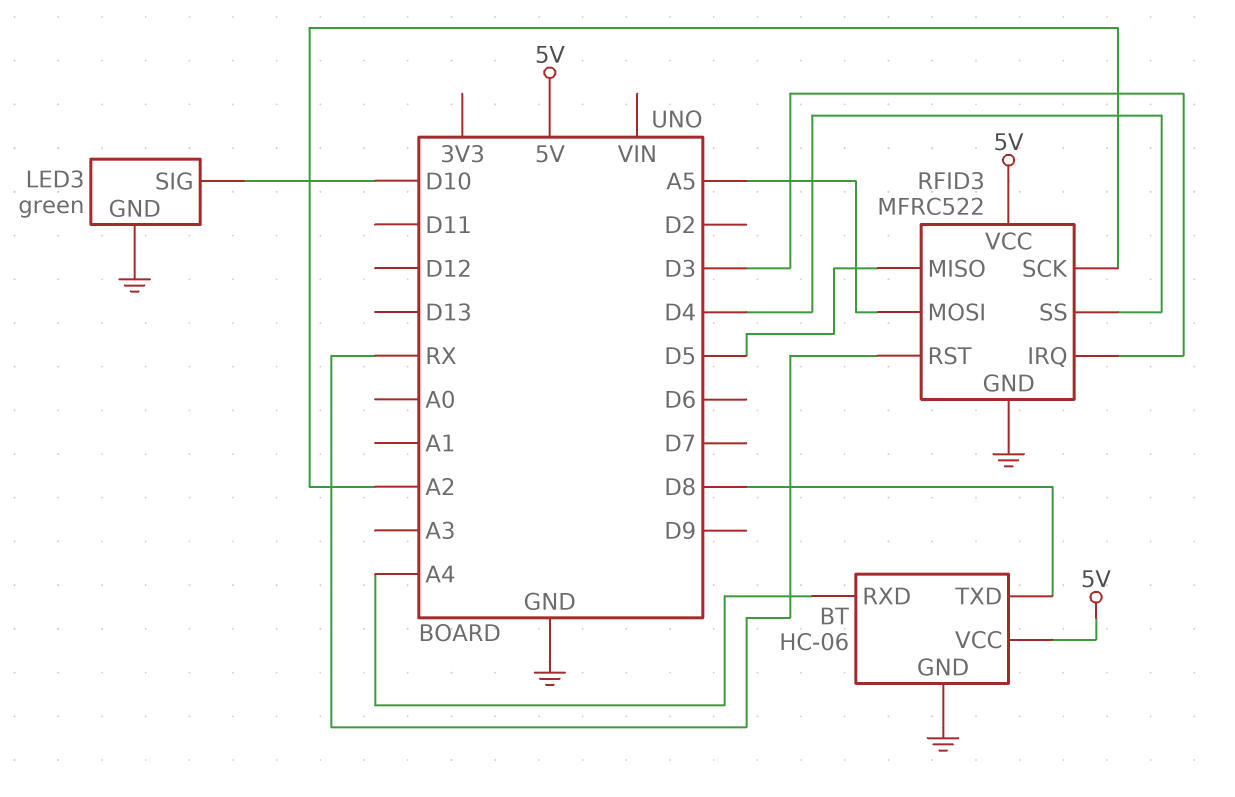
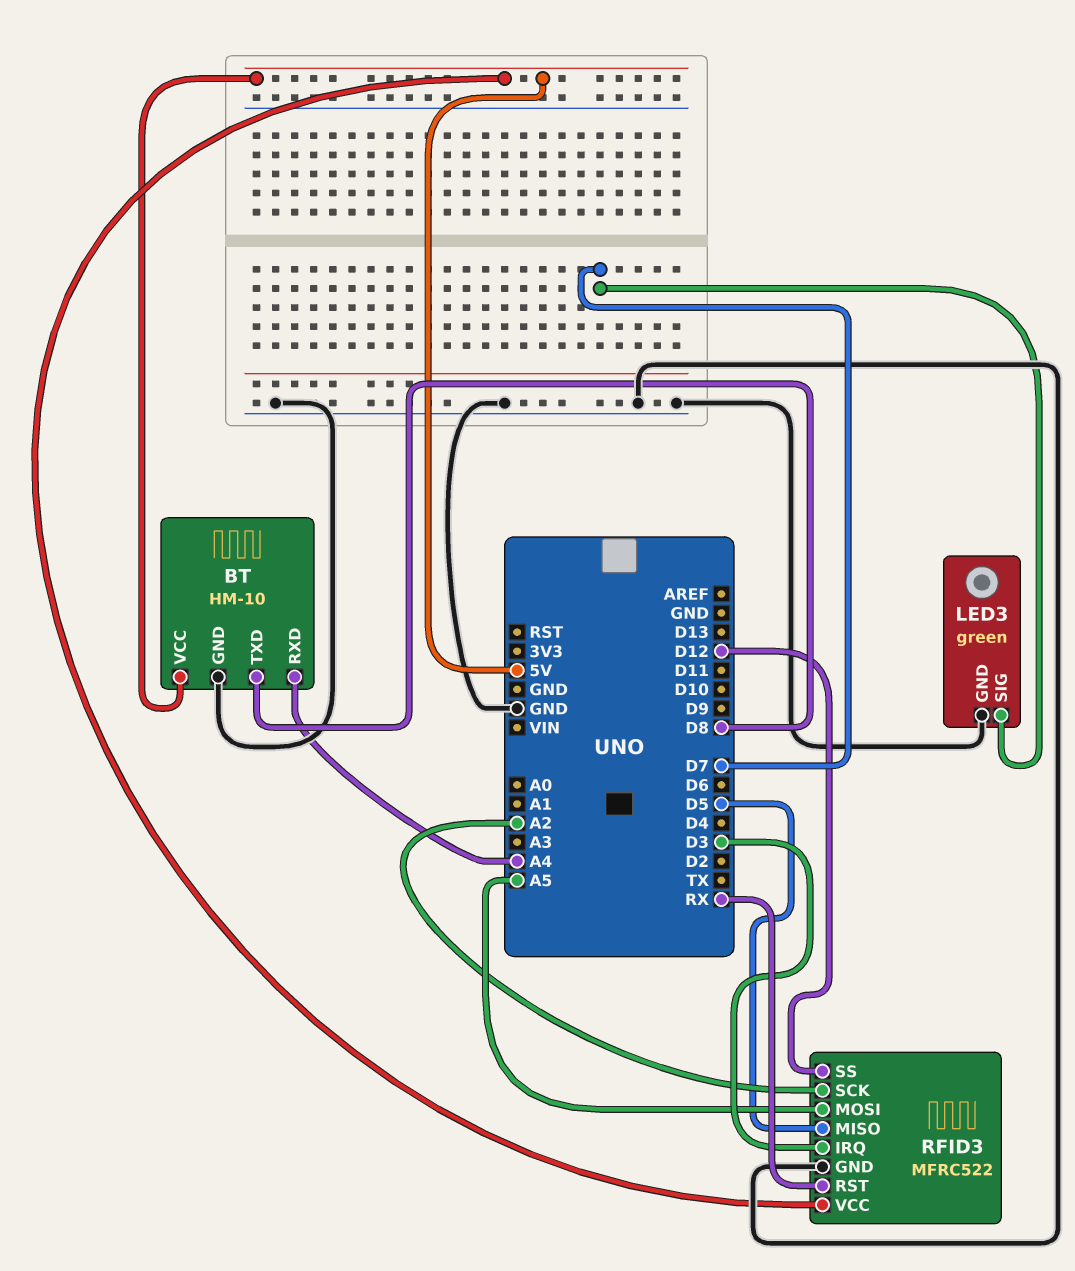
BT: HC-06 -> HM-10
LED3 pin SIG: D10 -> D7
RFID3 pin SS: D4 -> D12

